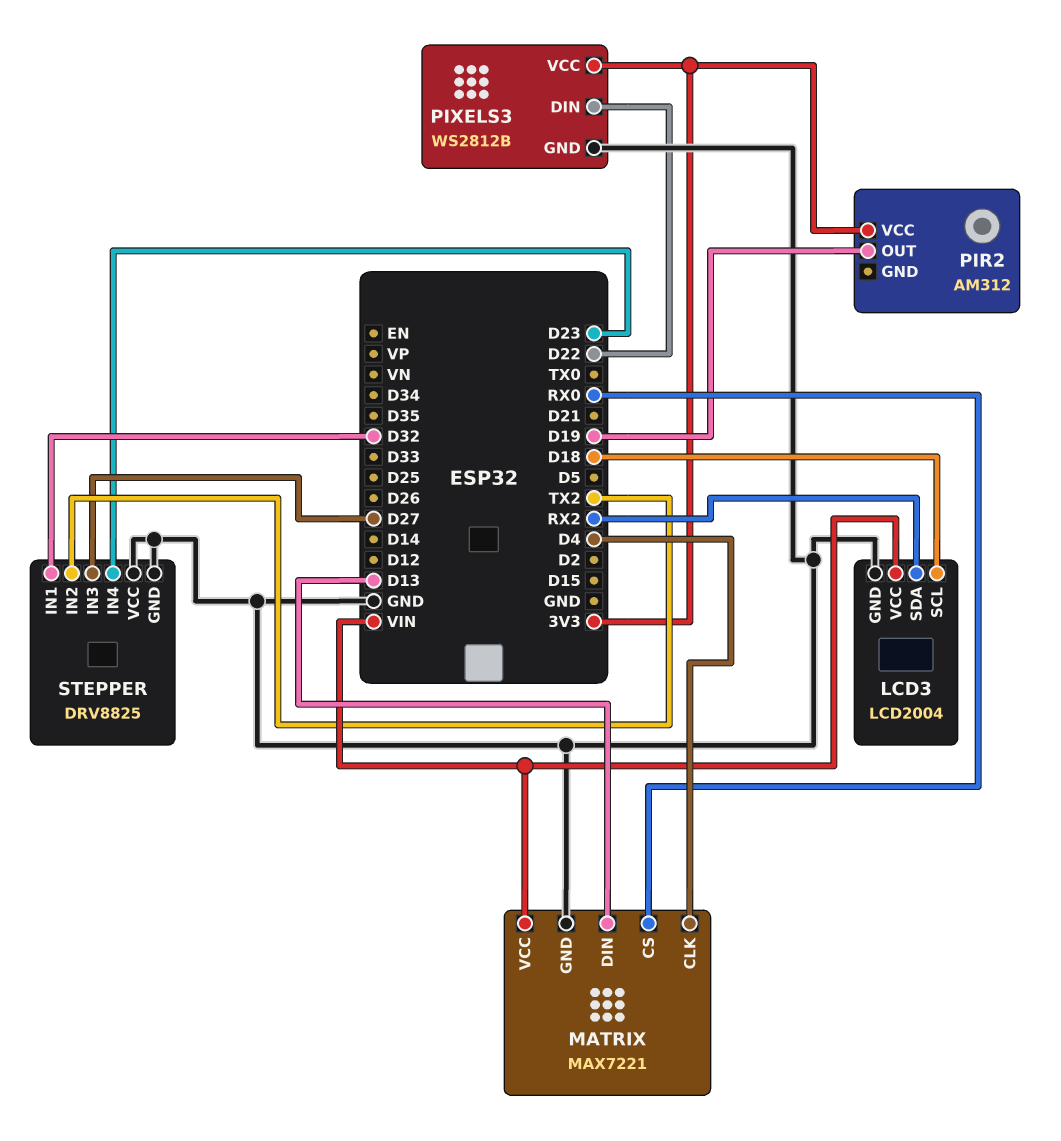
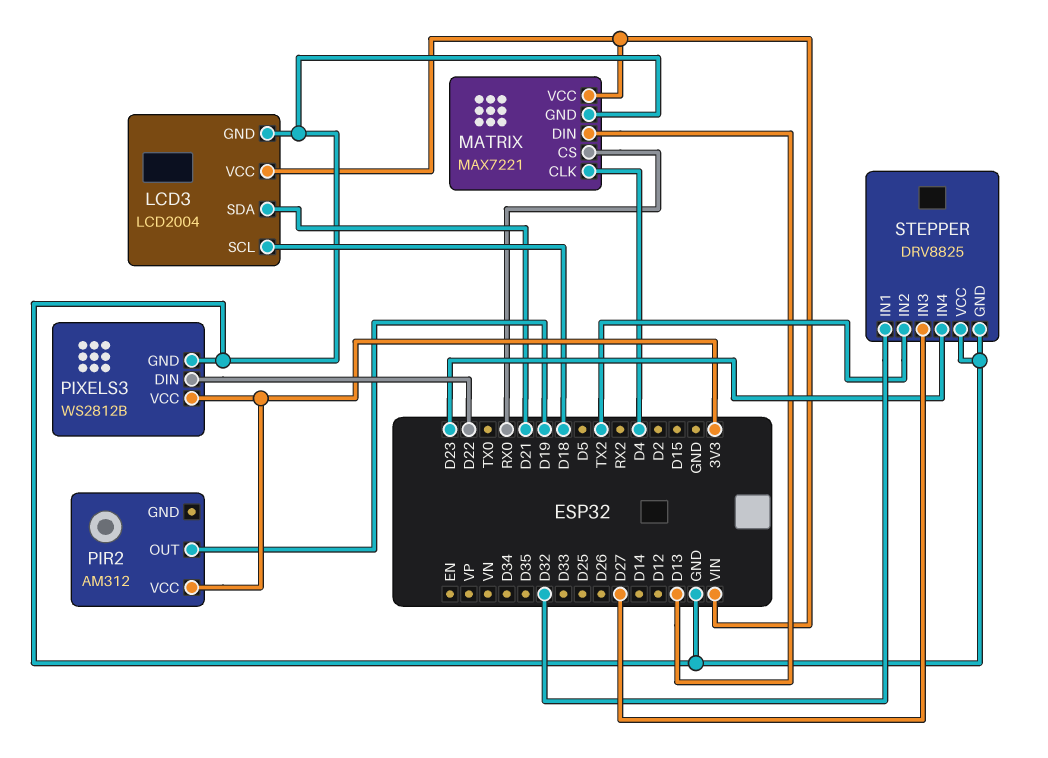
LCD3 pin SDA: RX2 -> D21

